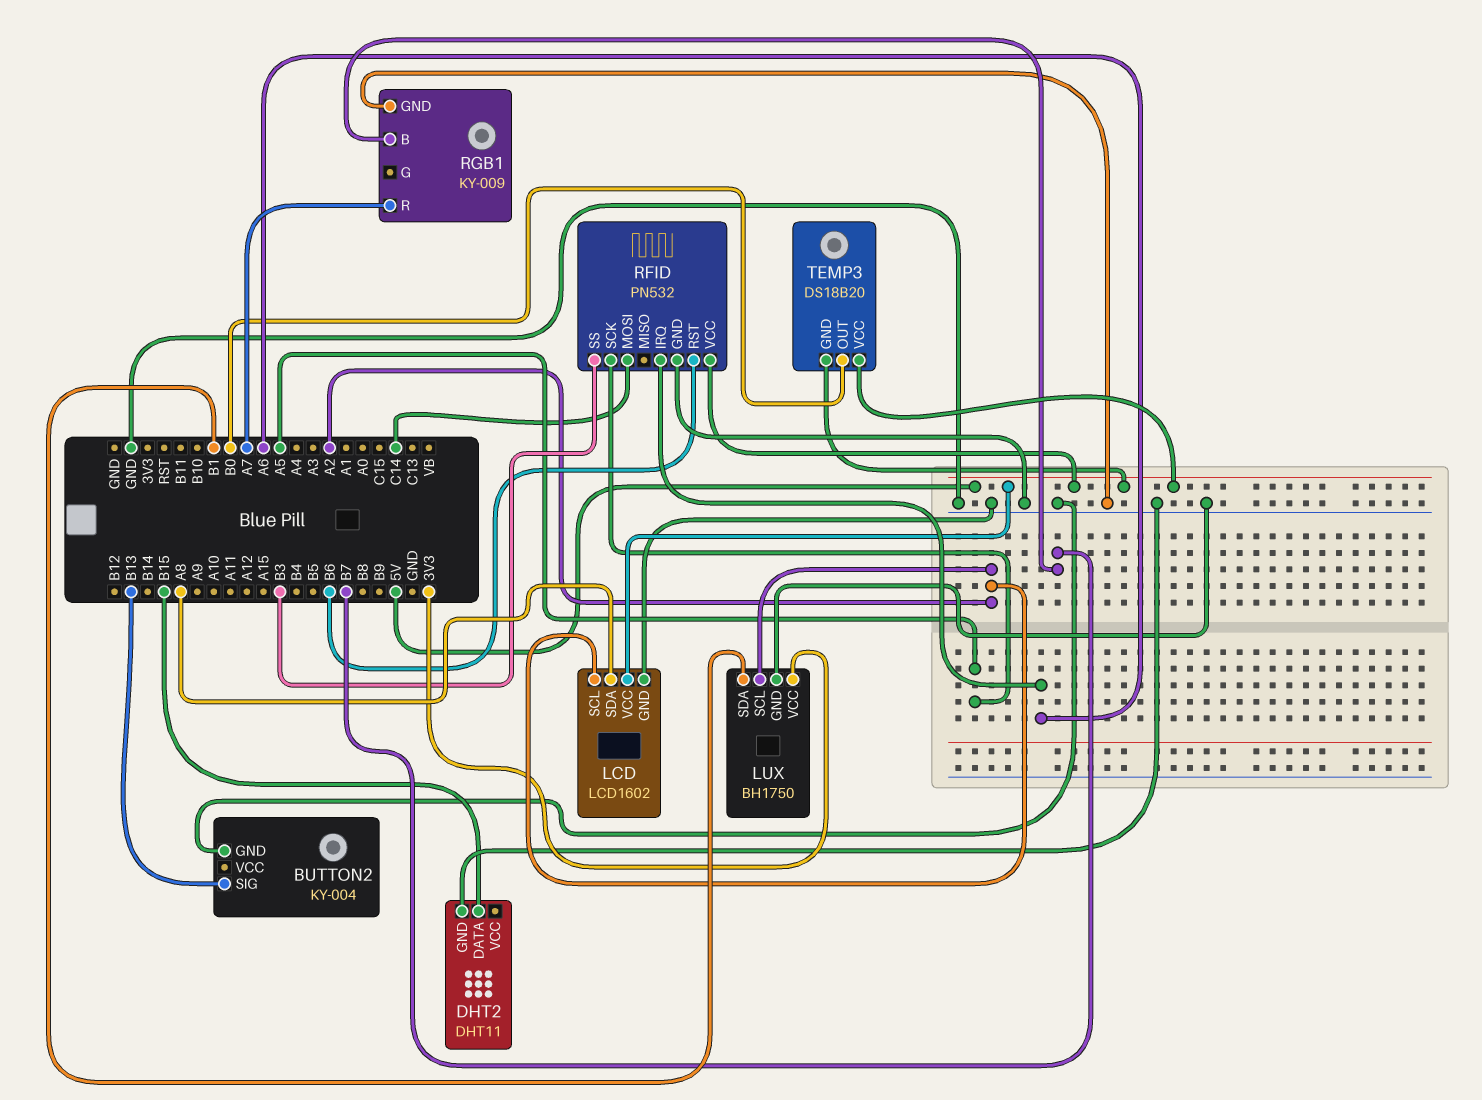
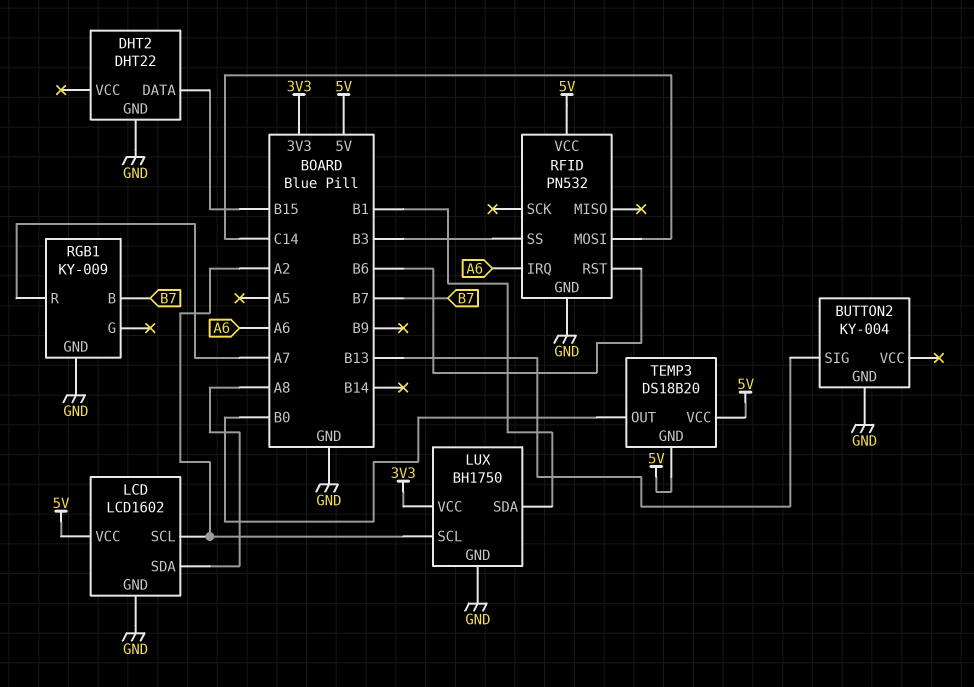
DHT2: DHT11 -> DHT22
RFID pin SCK: A5 -> none

